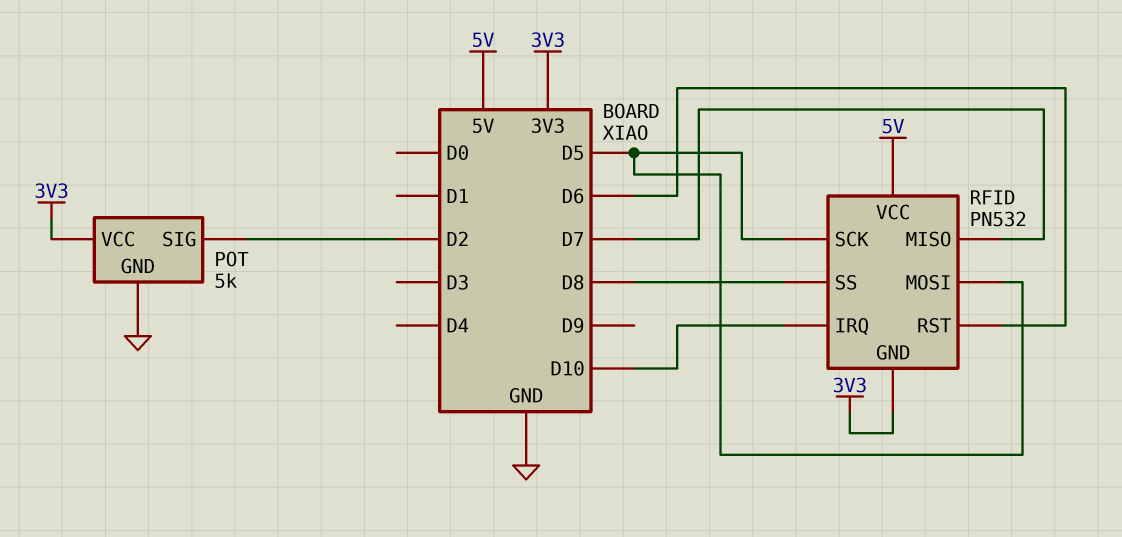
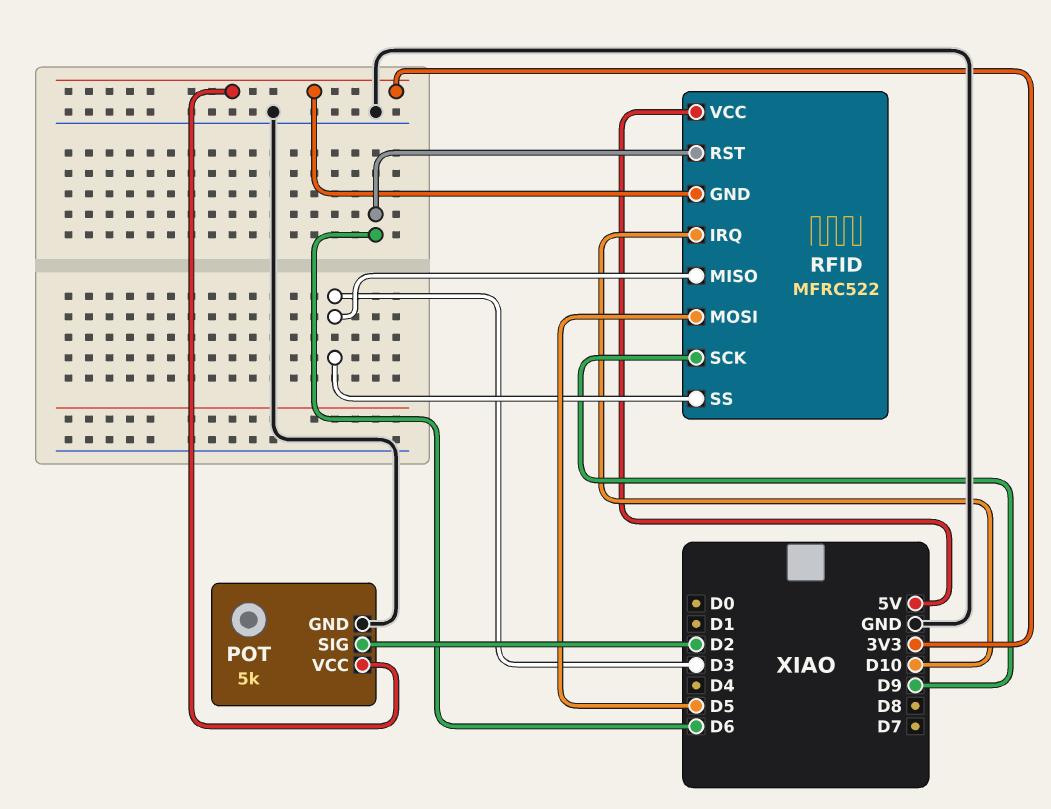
RFID: PN532 -> MFRC522
RFID pin MISO: D7 -> D3
RFID pin SCK: D5 -> D9
RFID pin SS: D8 -> D3

